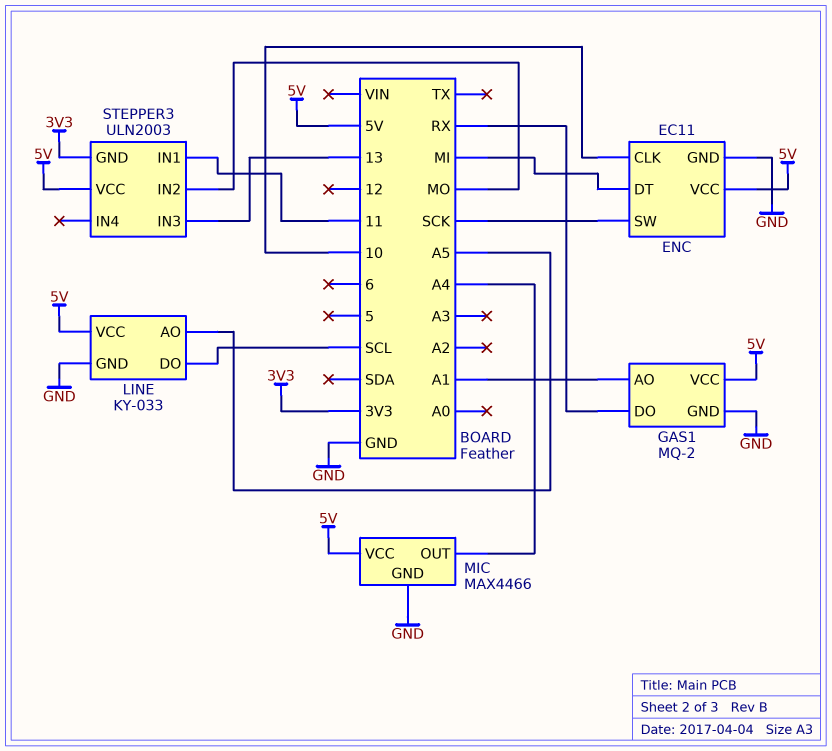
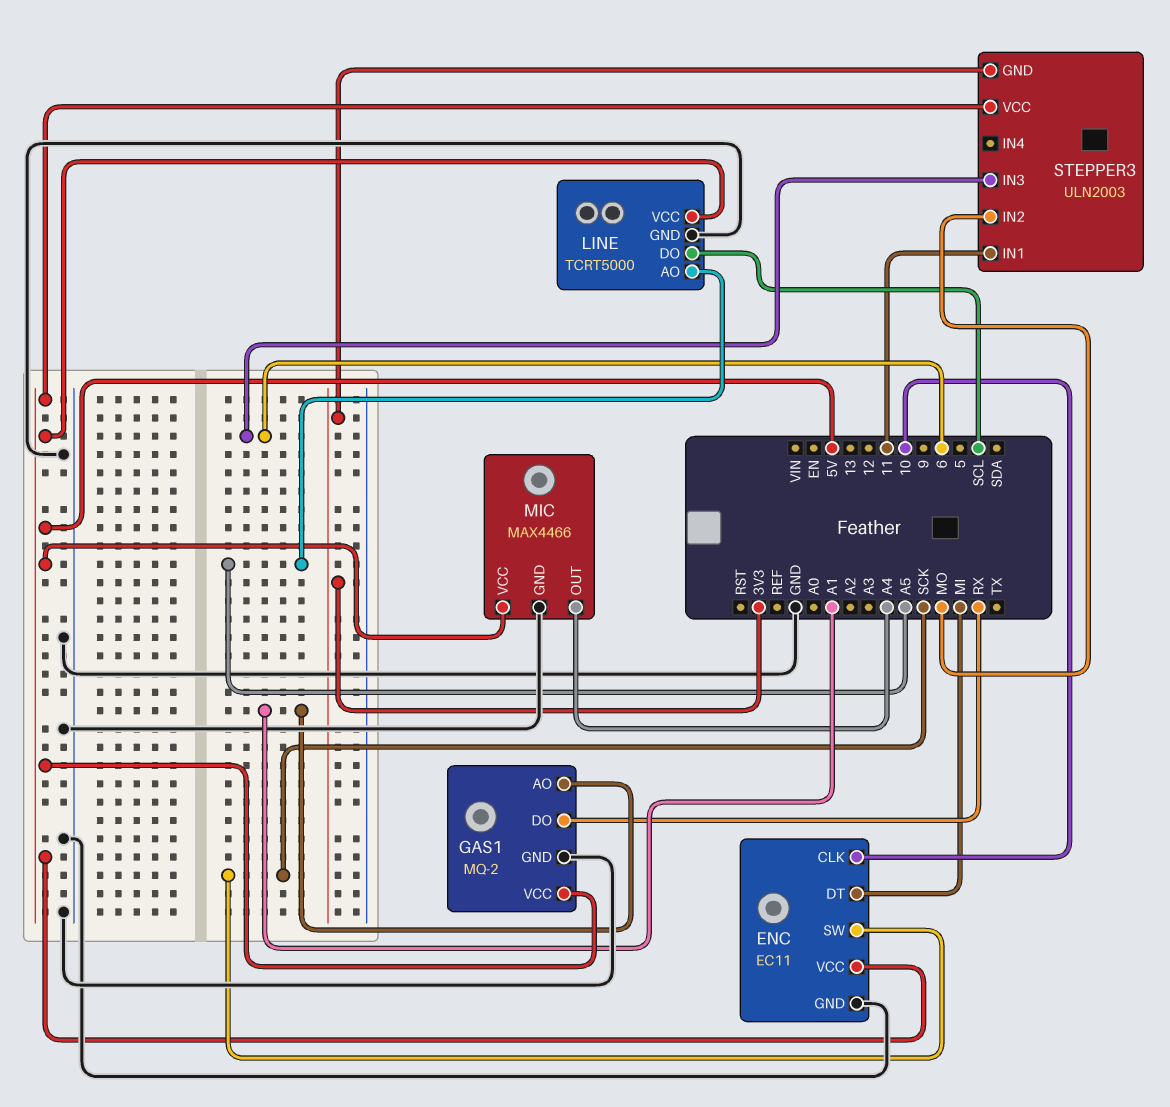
LINE: KY-033 -> TCRT5000
STEPPER3 pin IN3: 13 -> 6

